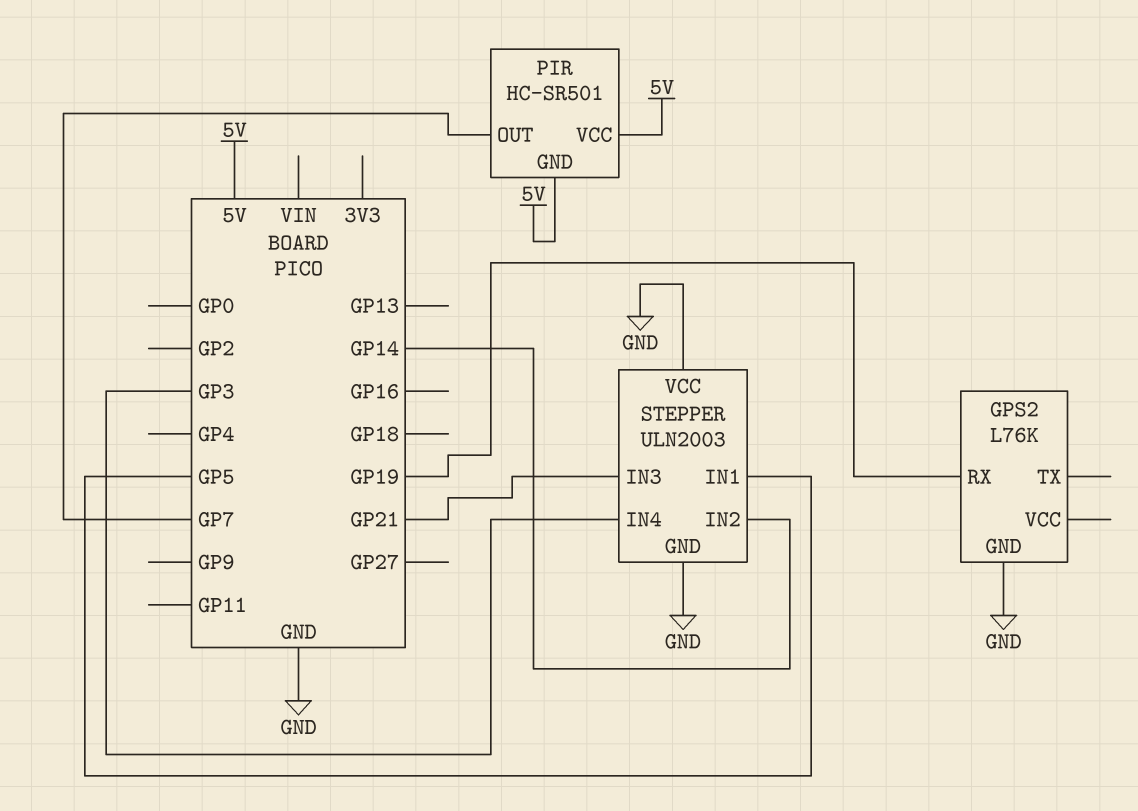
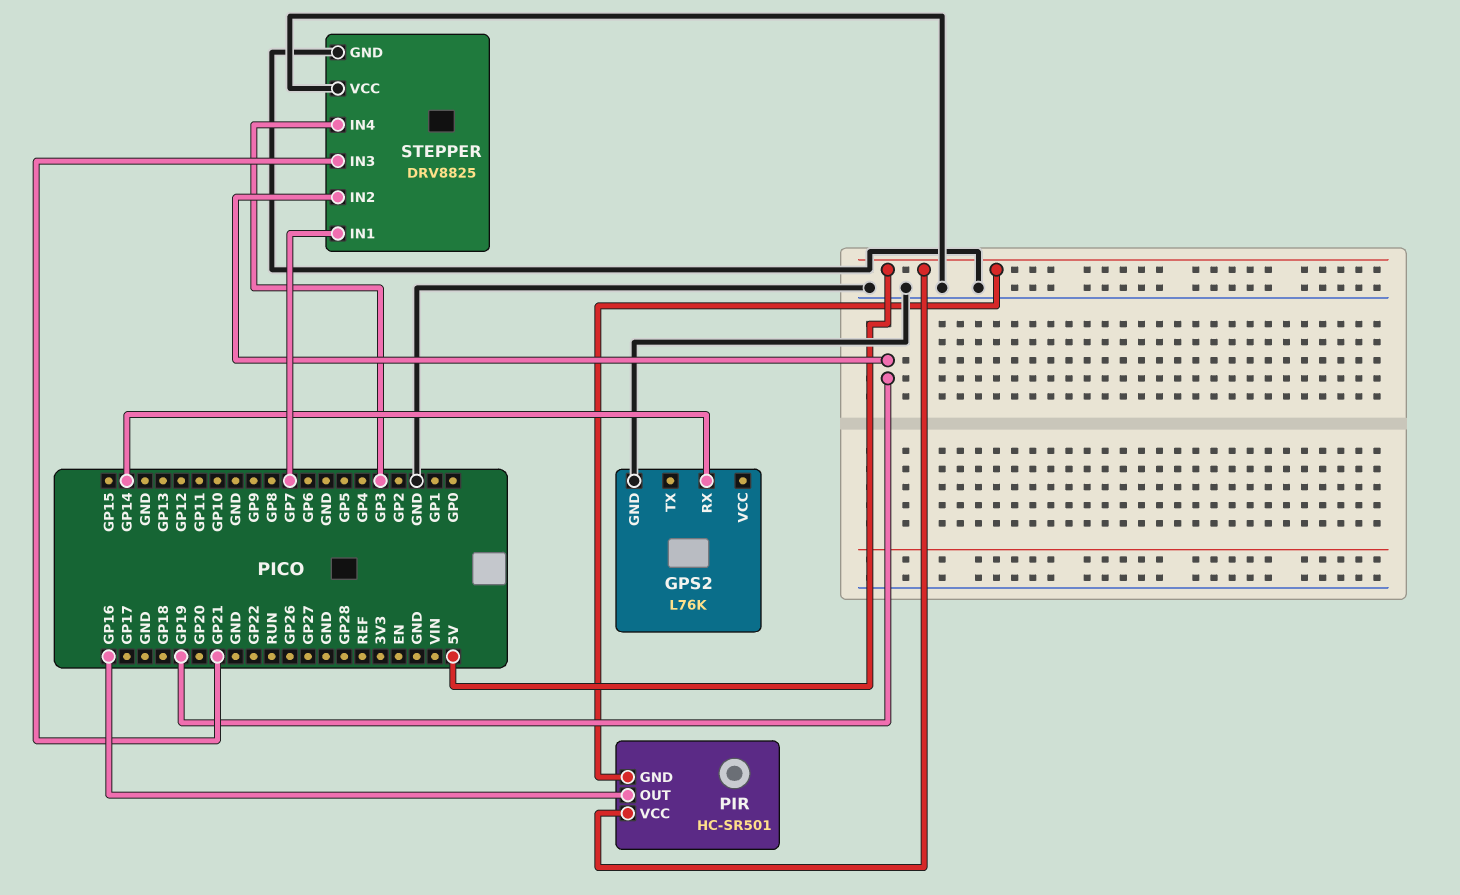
GPS2 pin RX: GP19 -> GP14
PIR pin OUT: GP7 -> GP16
STEPPER: ULN2003 -> DRV8825
STEPPER pin IN1: GP5 -> GP7
STEPPER pin IN2: GP14 -> GP19

